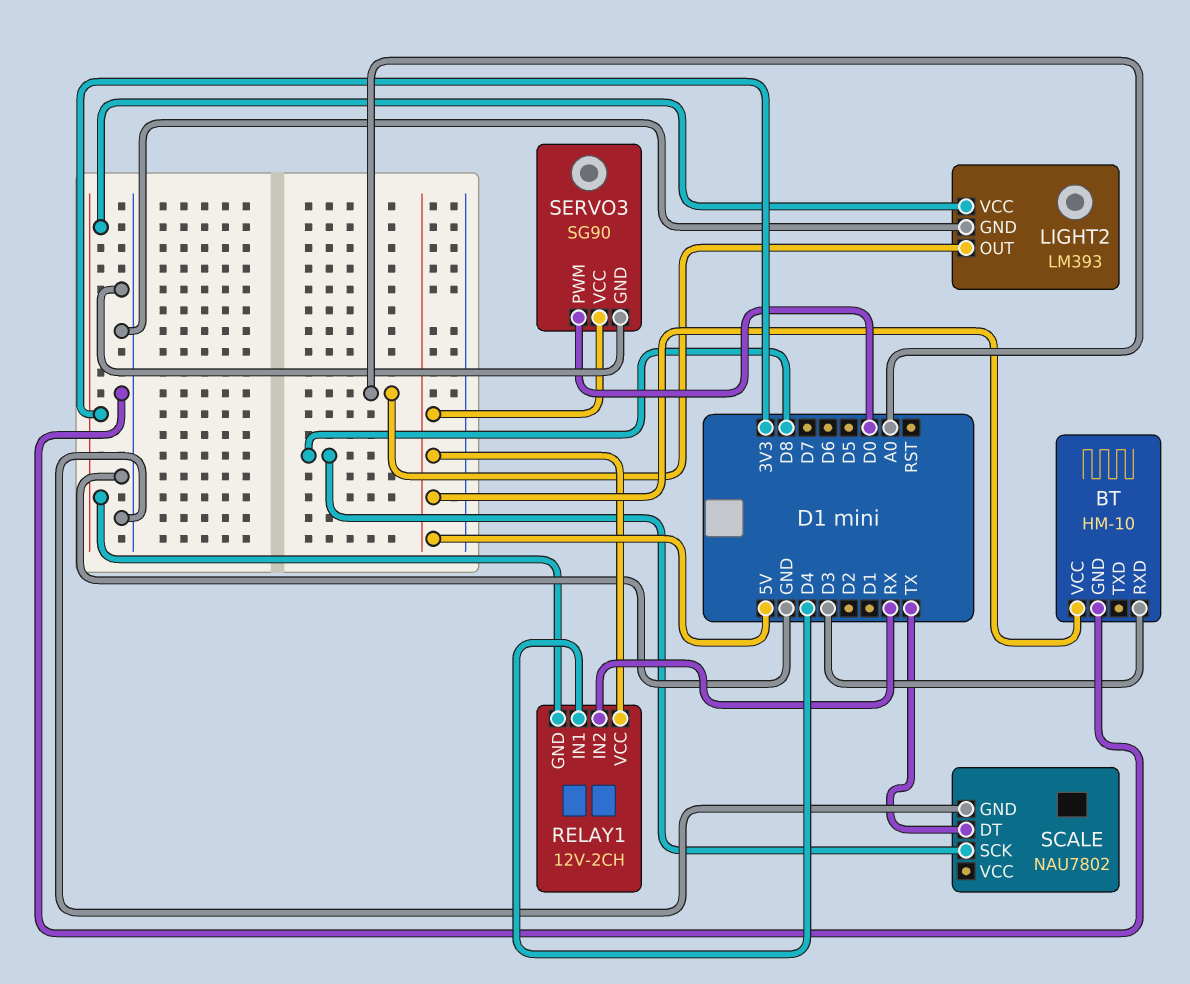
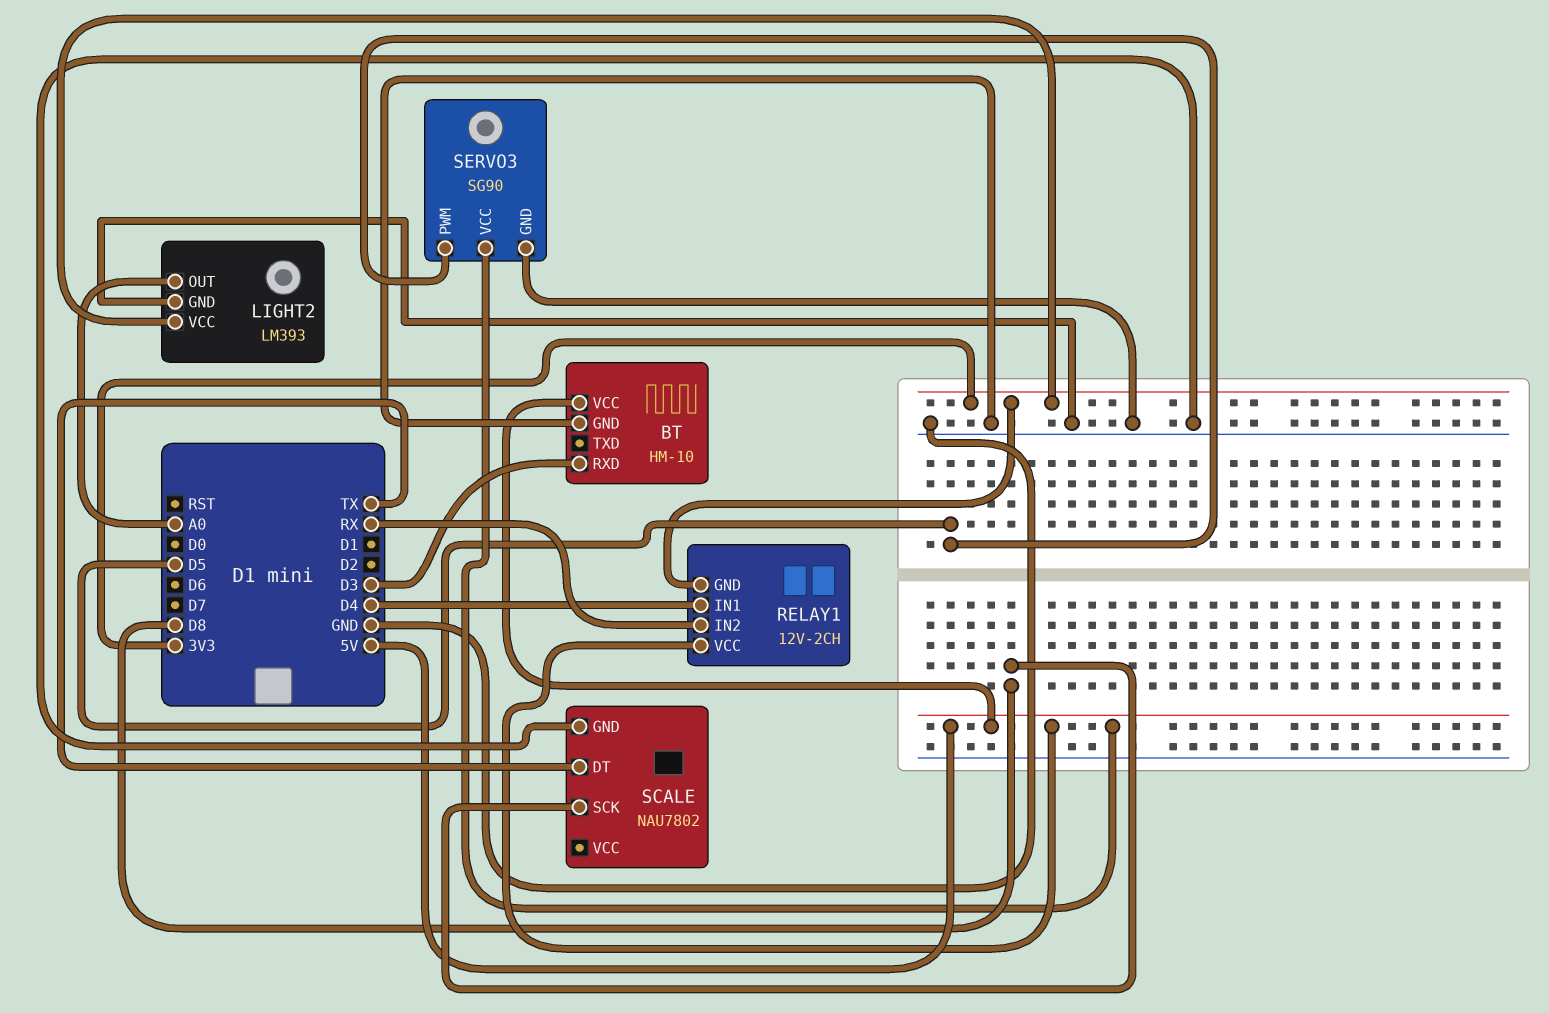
SERVO3 pin PWM: D0 -> D5

